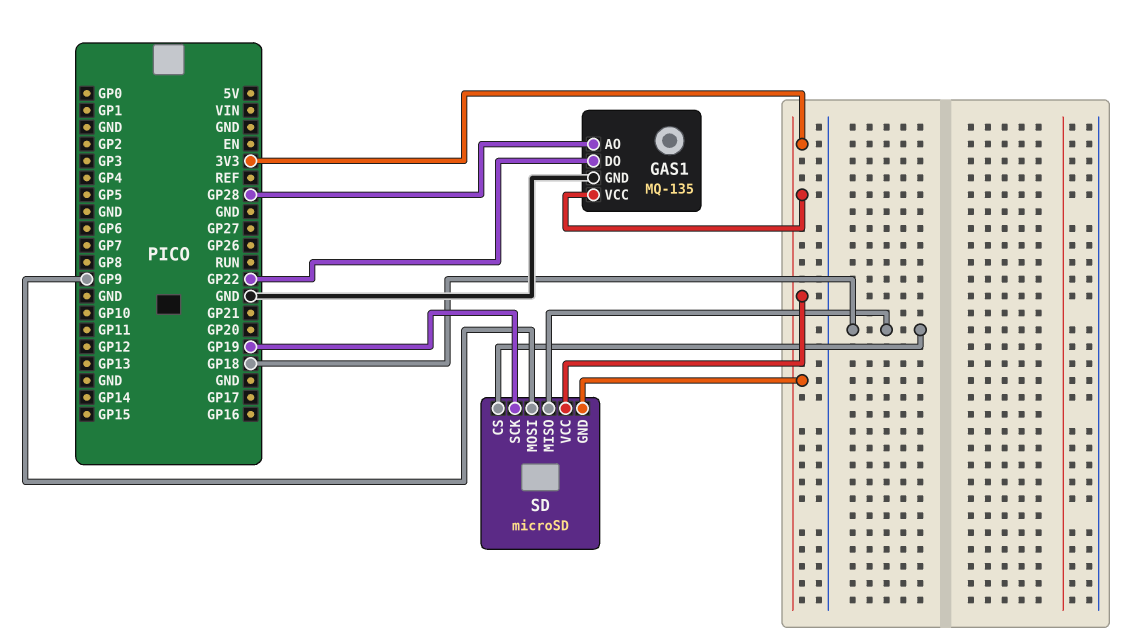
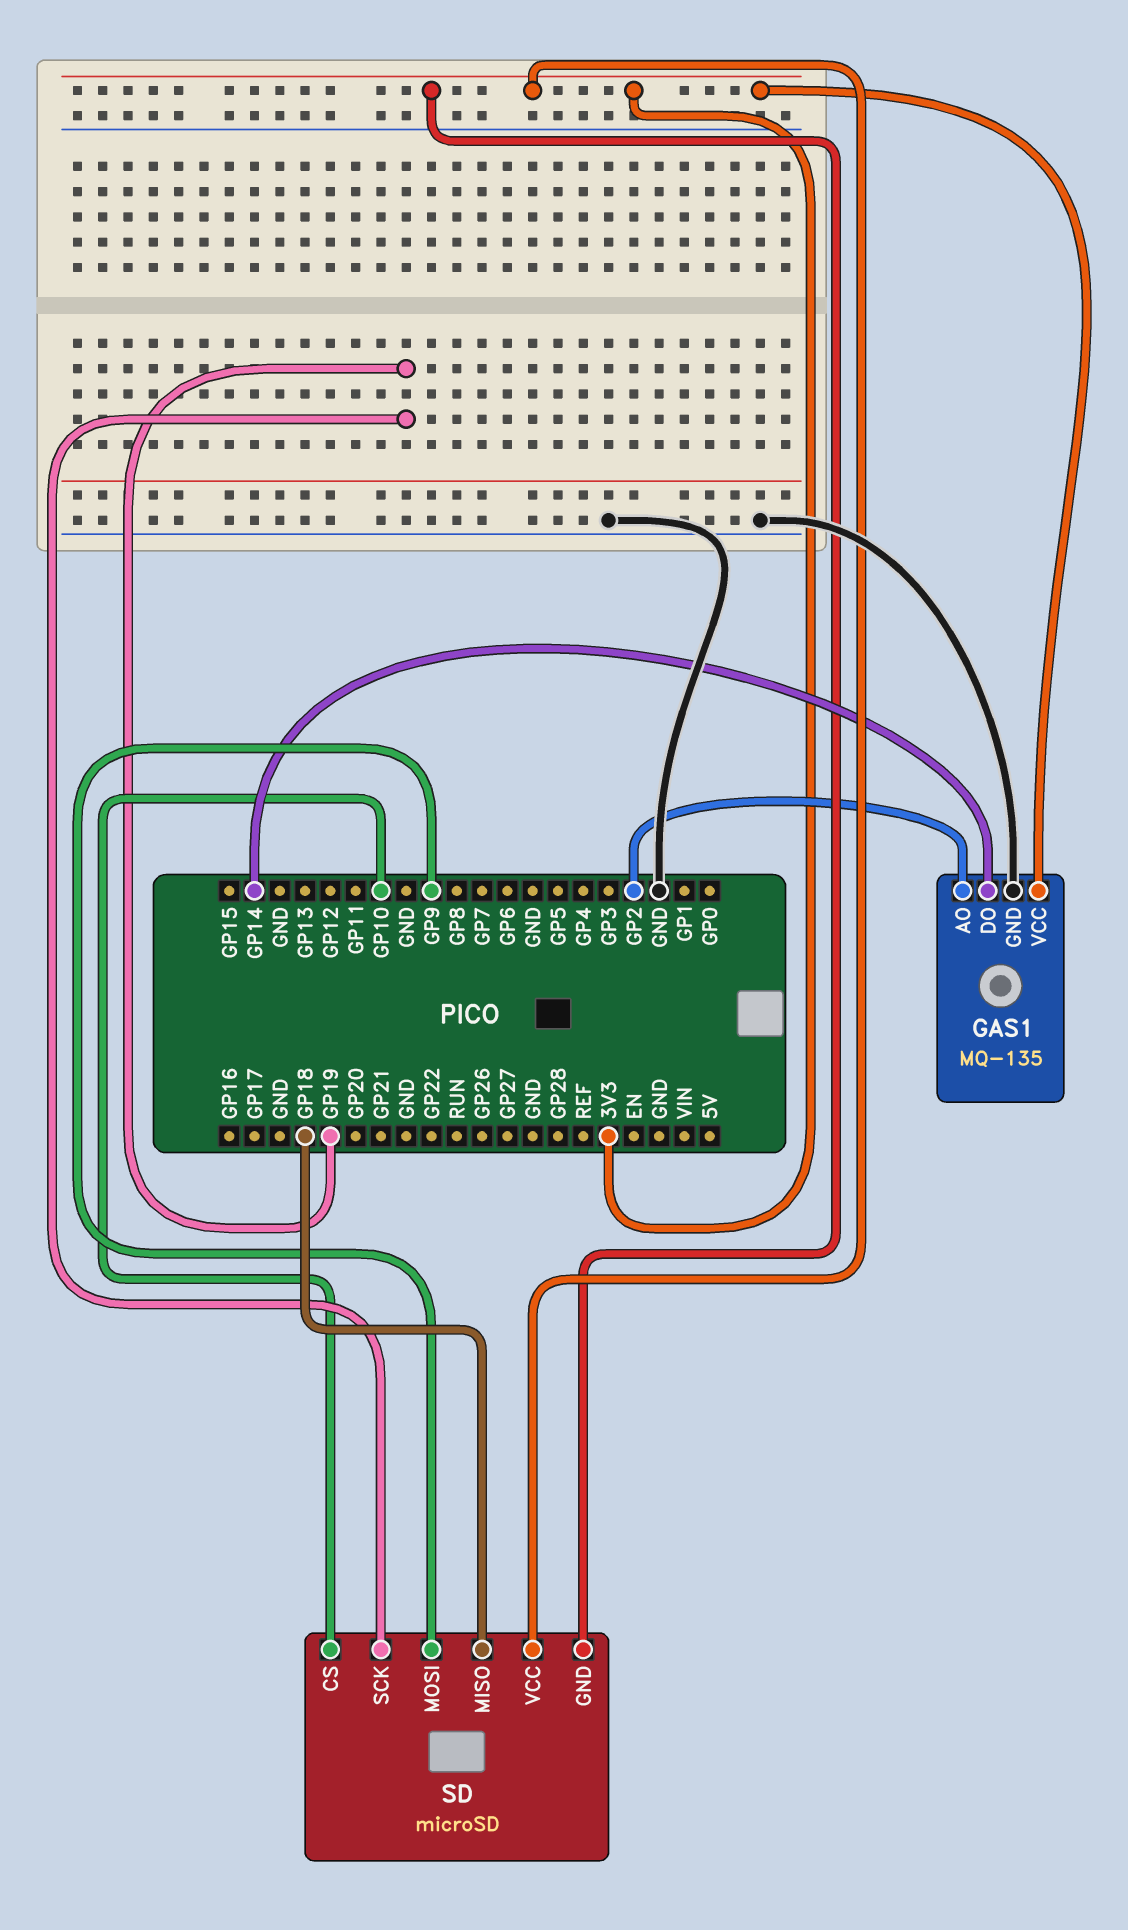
GAS1 pin AO: GP28 -> GP2
GAS1 pin DO: GP22 -> GP14
SD pin CS: GP18 -> GP10

